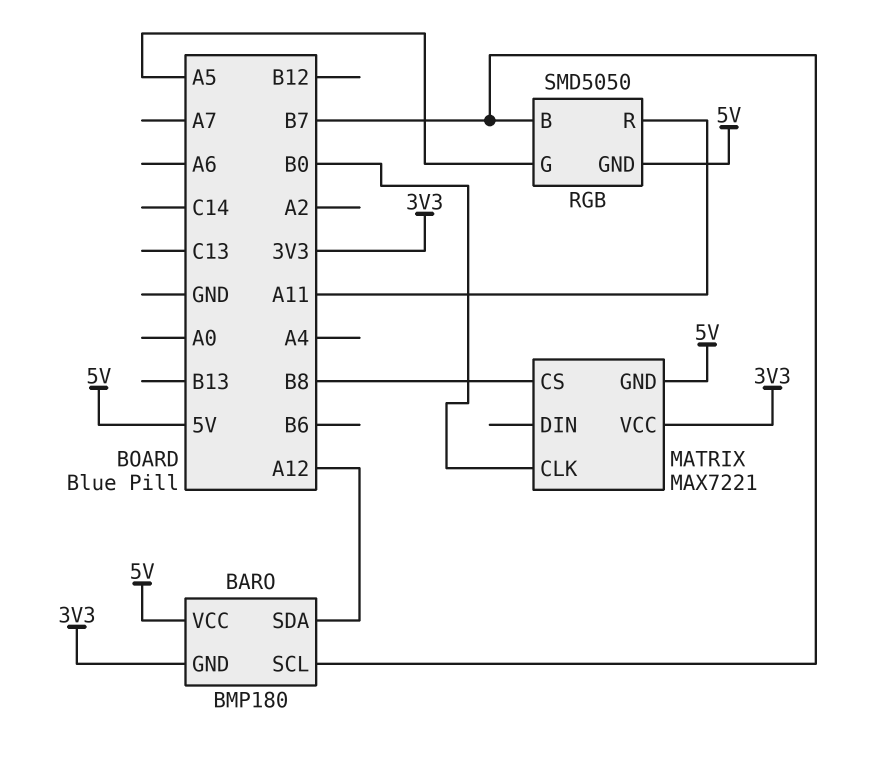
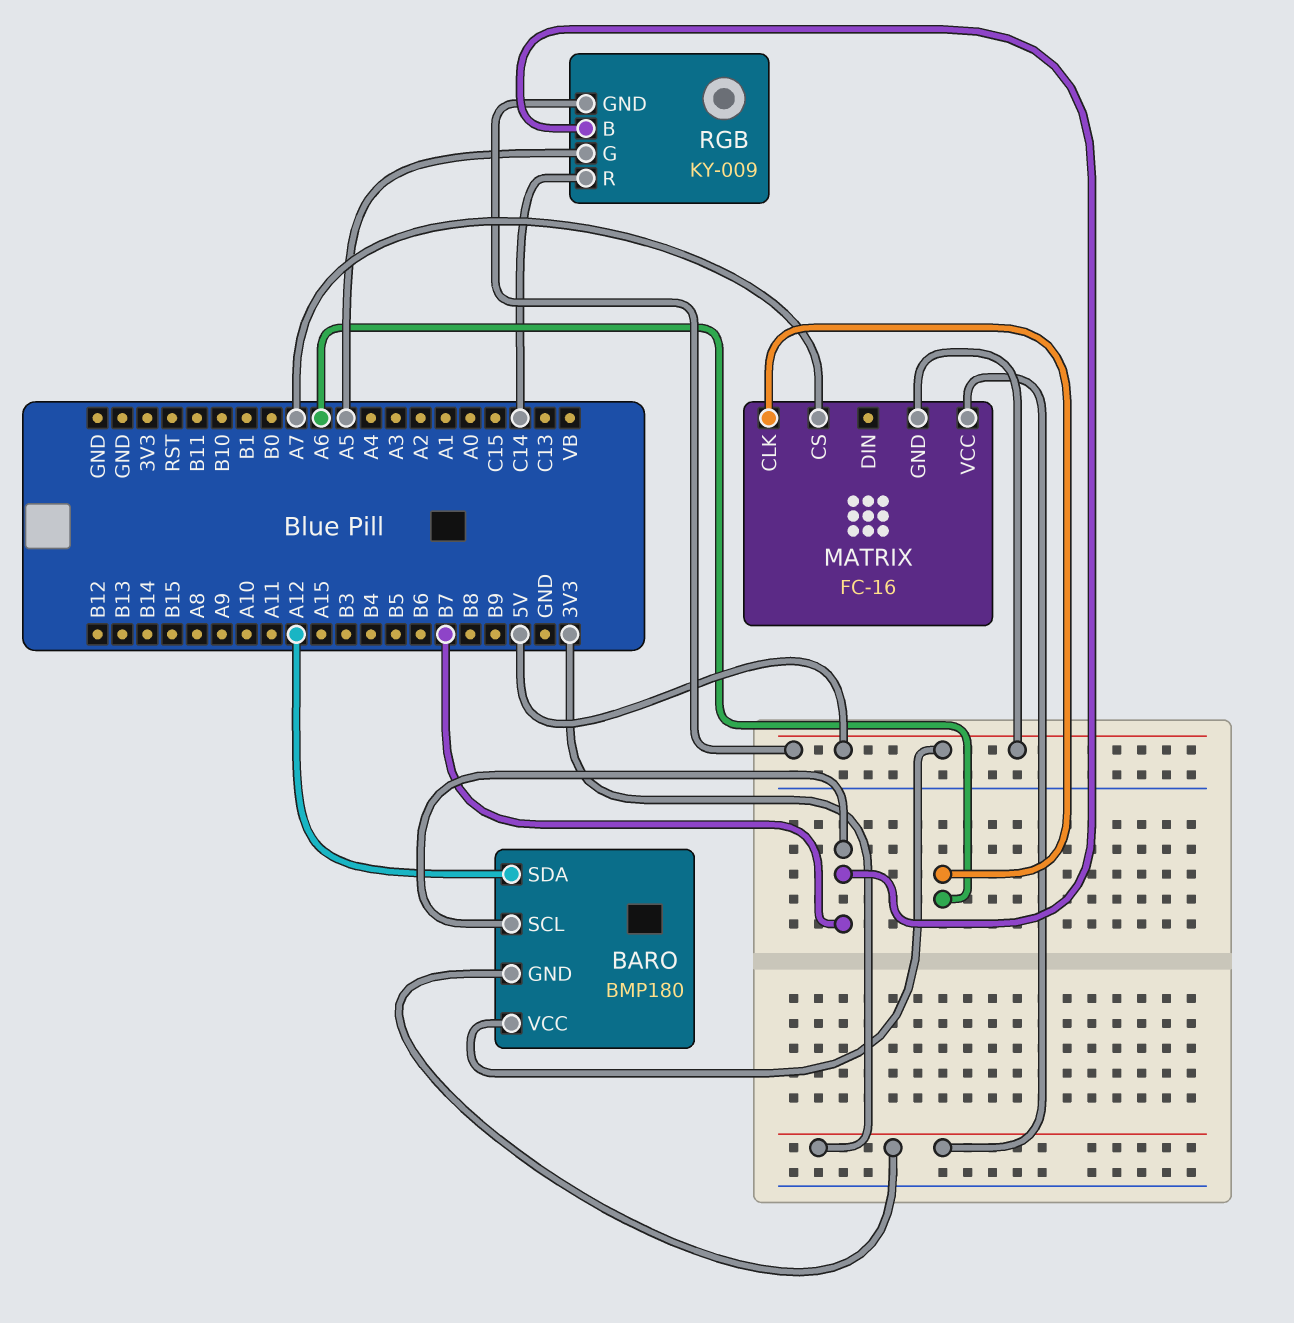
MATRIX: MAX7221 -> FC-16
MATRIX pin CLK: B0 -> A6
MATRIX pin CS: B8 -> A7
RGB: SMD5050 -> KY-009
RGB pin R: A11 -> C14

